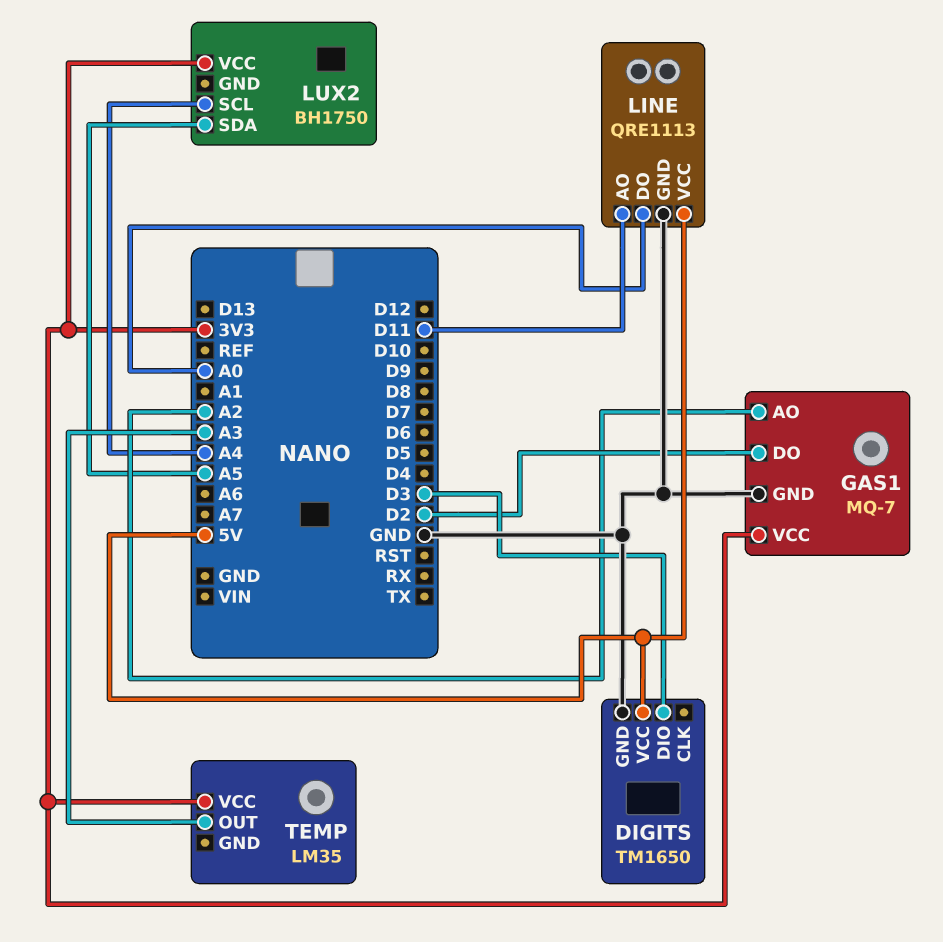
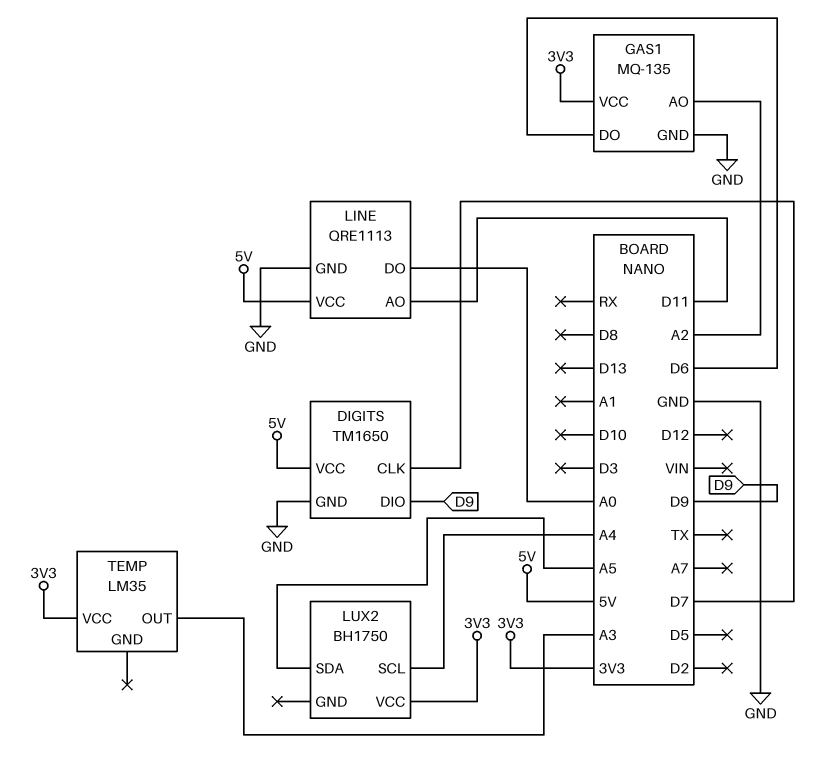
DIGITS pin CLK: none -> D7
DIGITS pin DIO: D3 -> D9
GAS1: MQ-7 -> MQ-135
GAS1 pin DO: D2 -> D6

